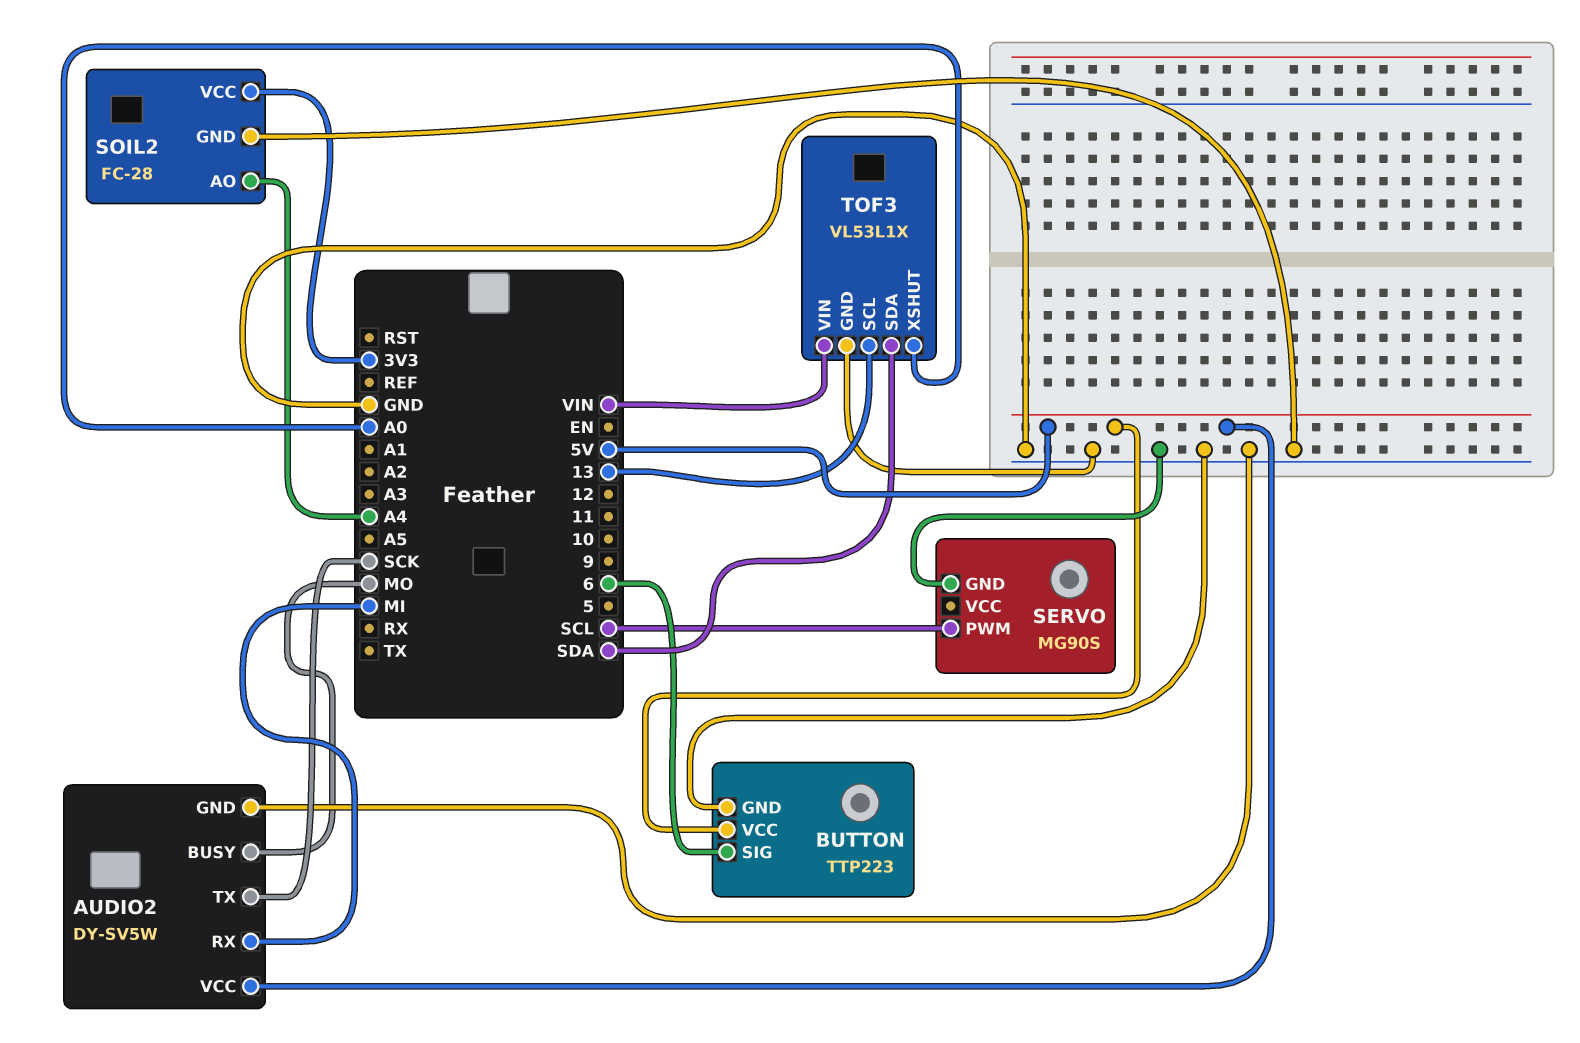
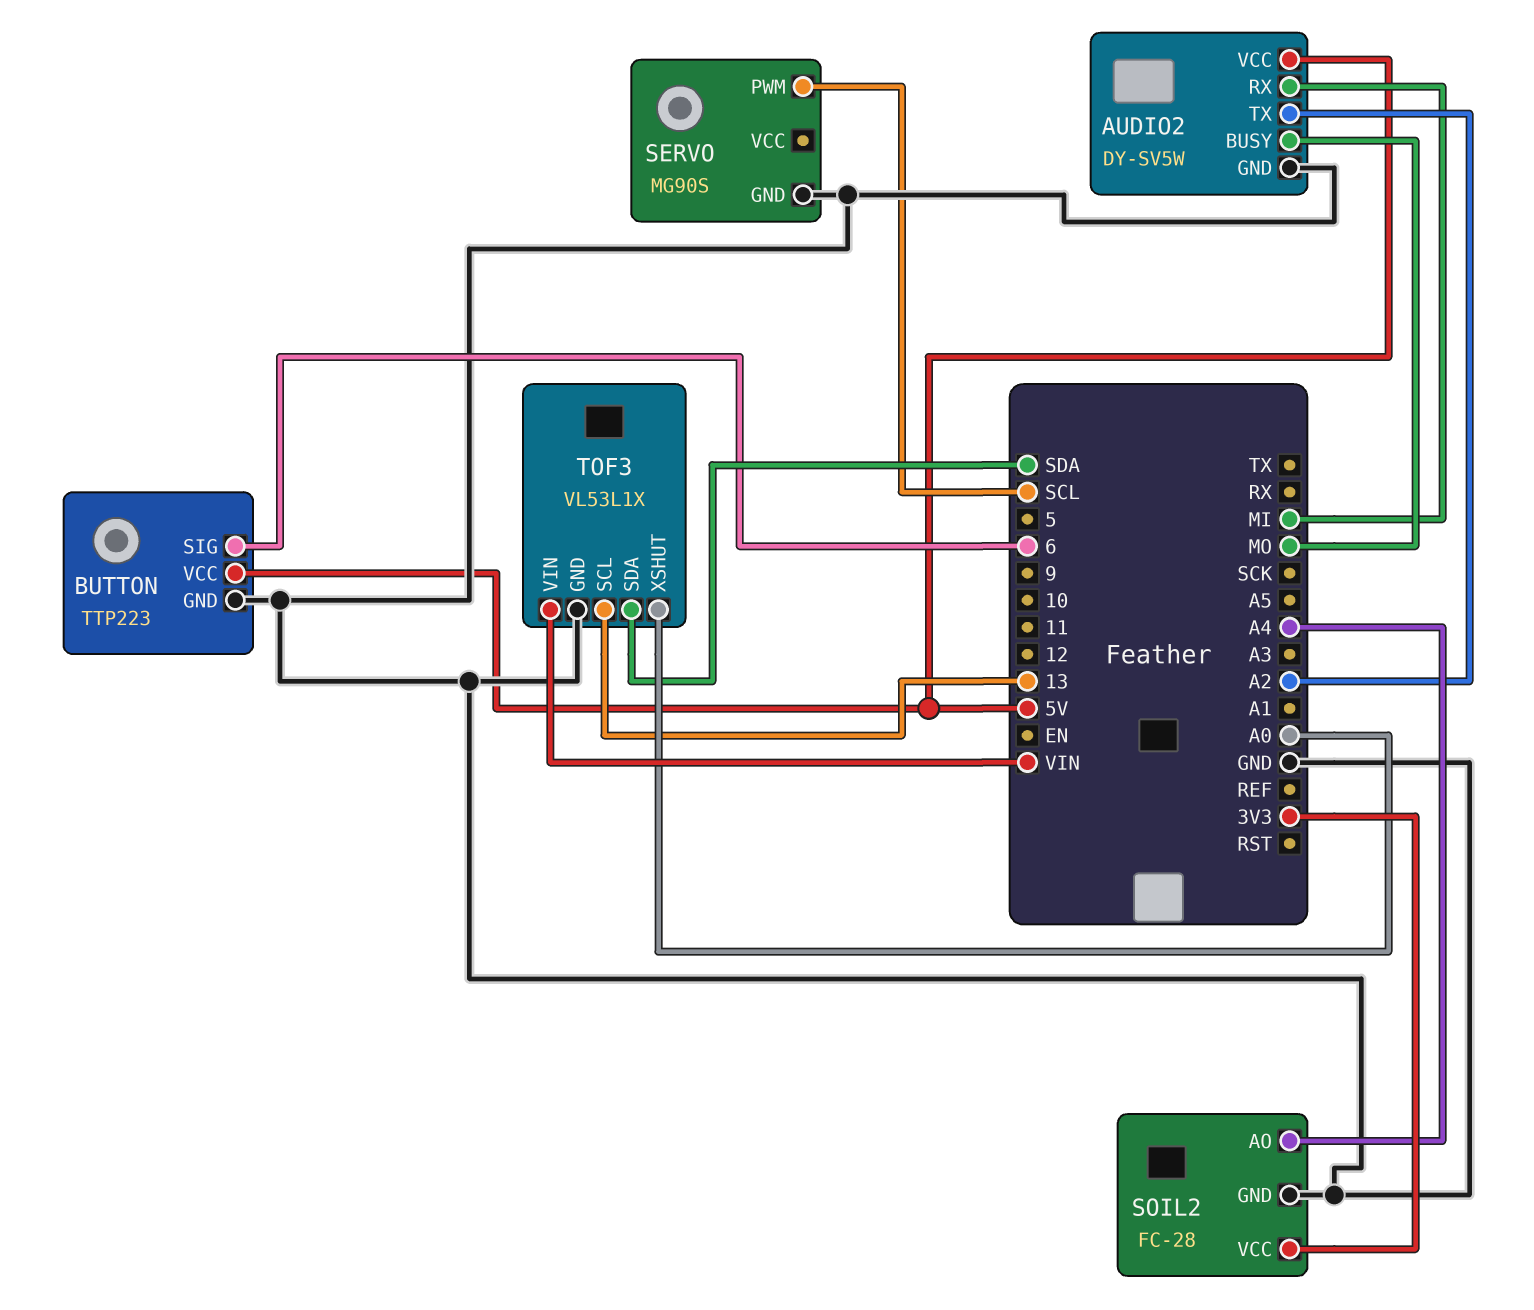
AUDIO2 pin TX: SCK -> A2

